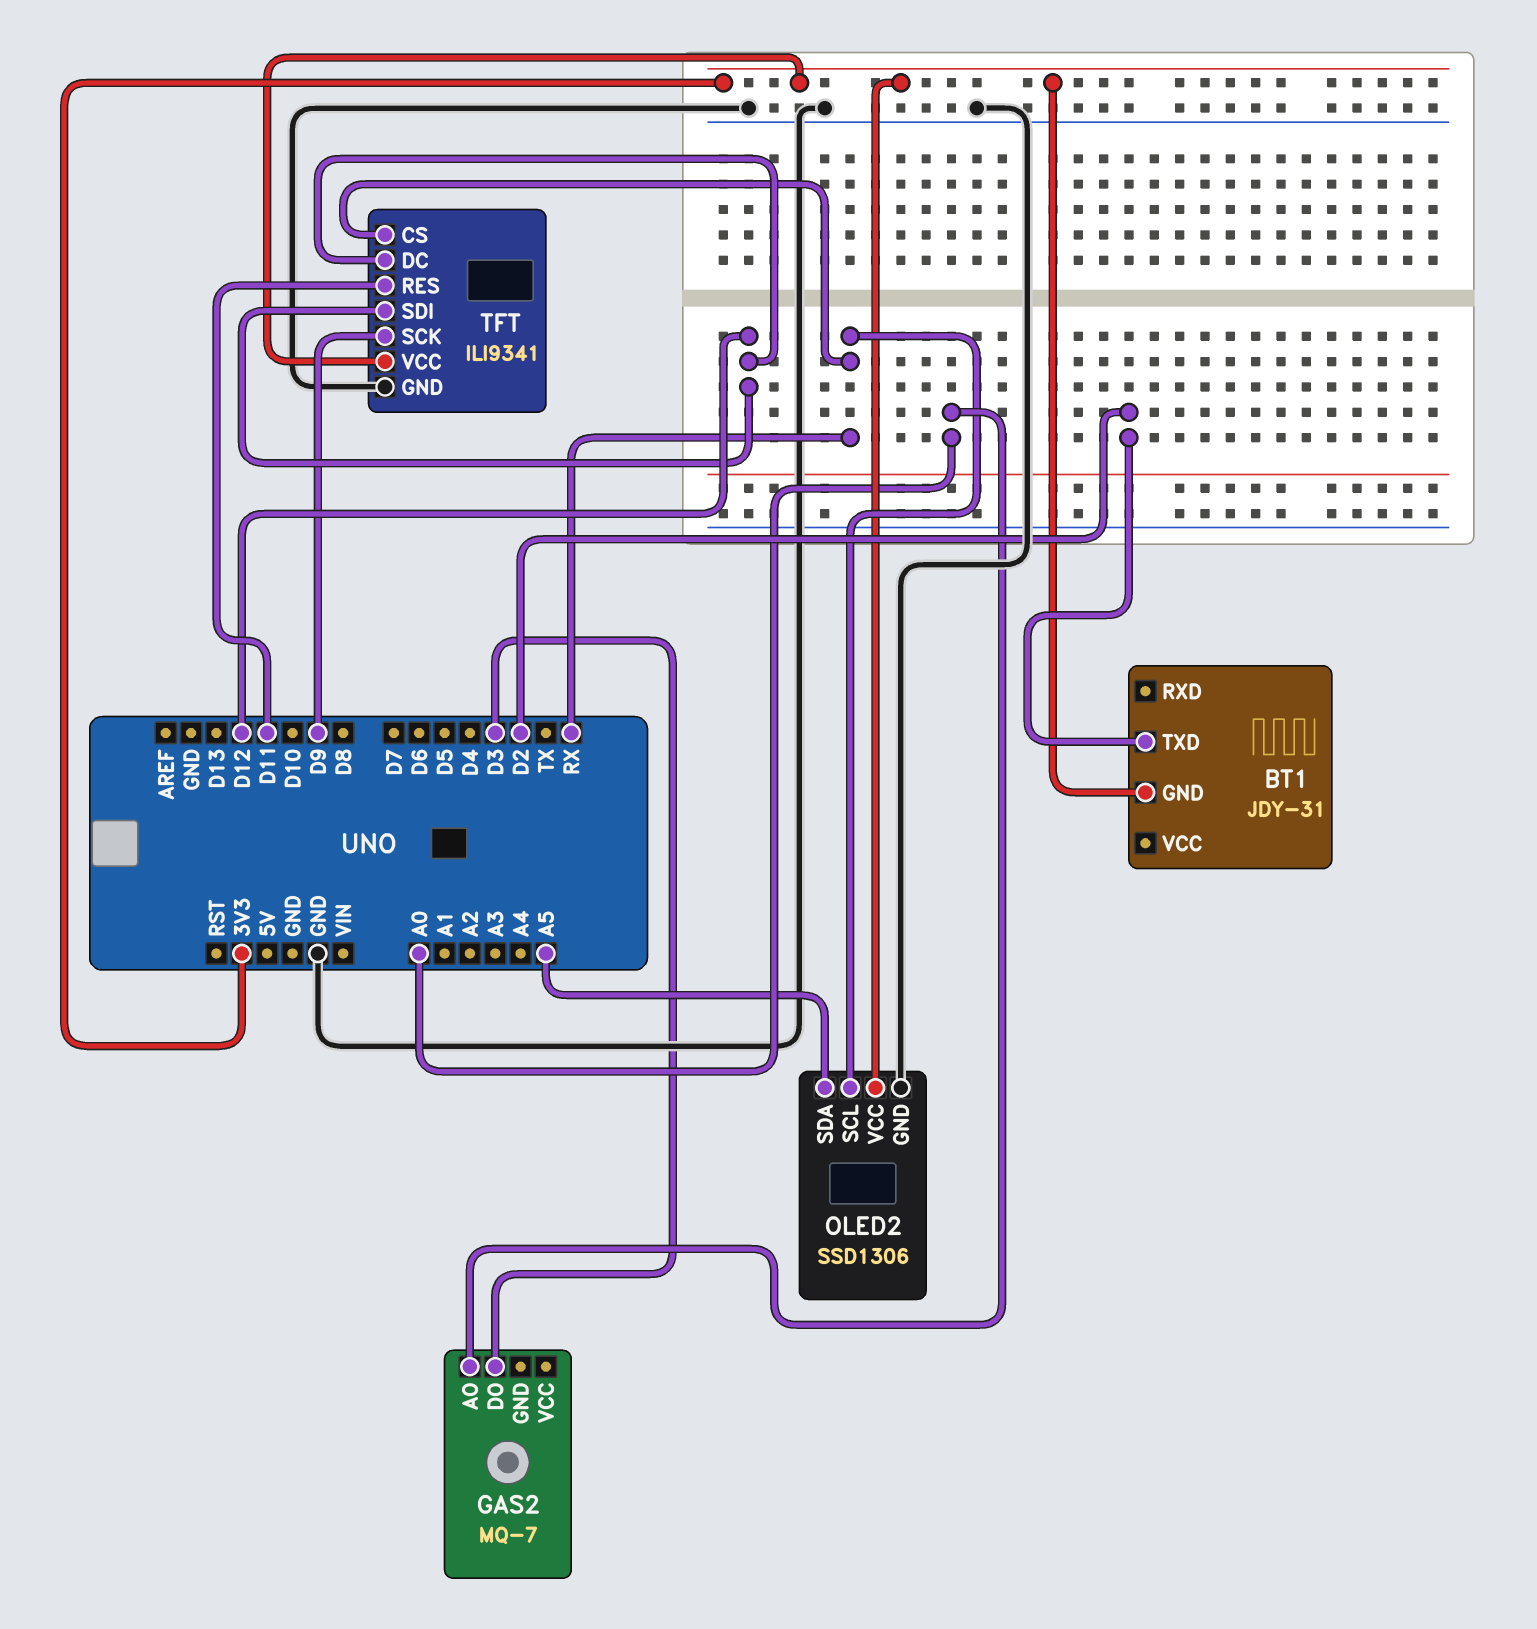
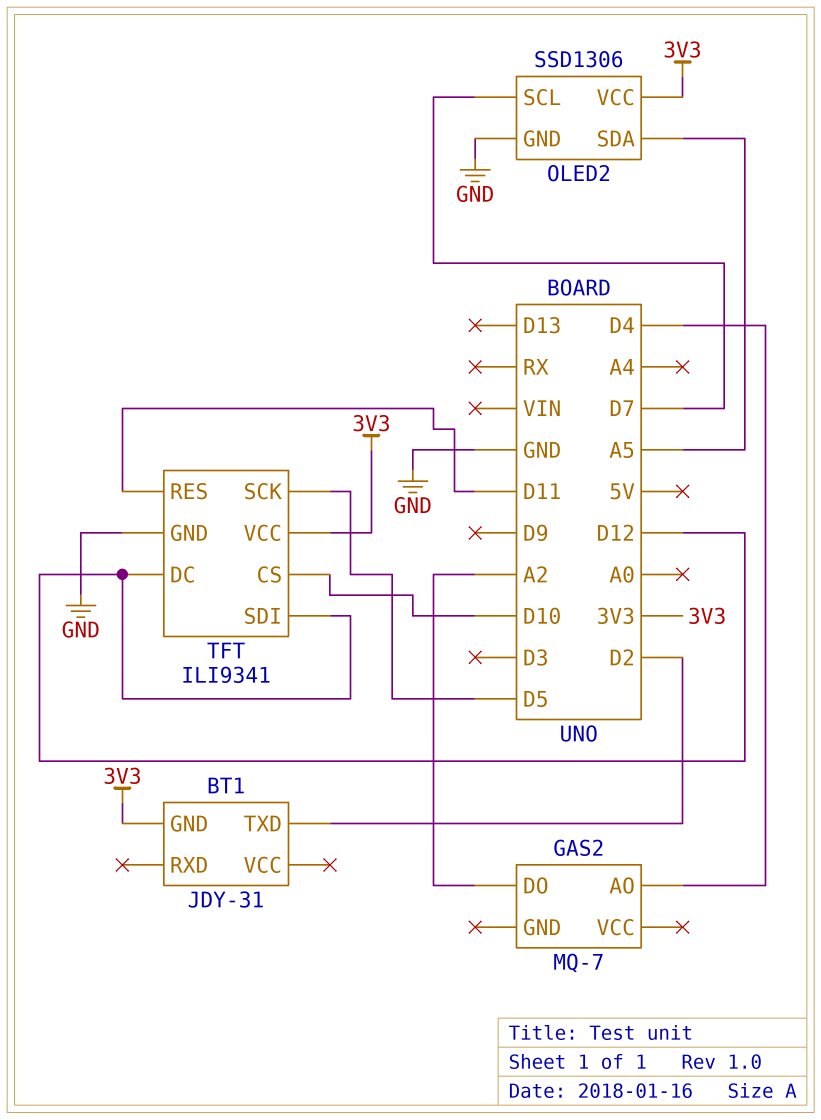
GAS2 pin AO: A0 -> D4
GAS2 pin DO: D3 -> A2
OLED2 pin SCL: RX -> D7
TFT pin CS: RX -> D10
TFT pin SCK: D9 -> D5

